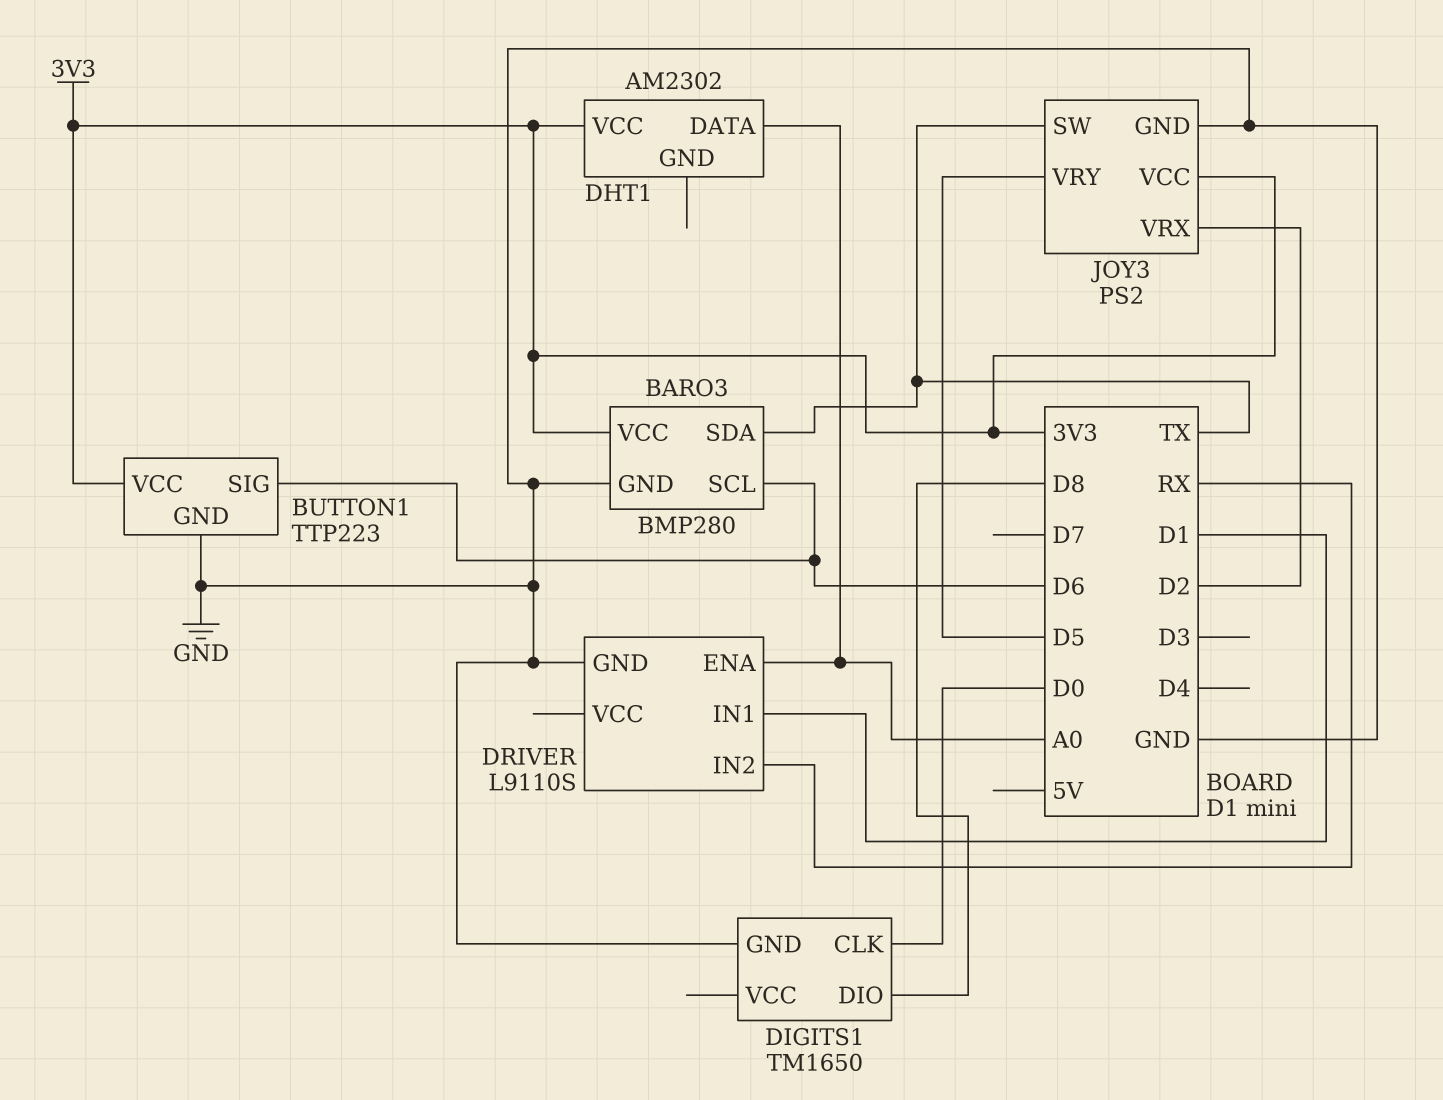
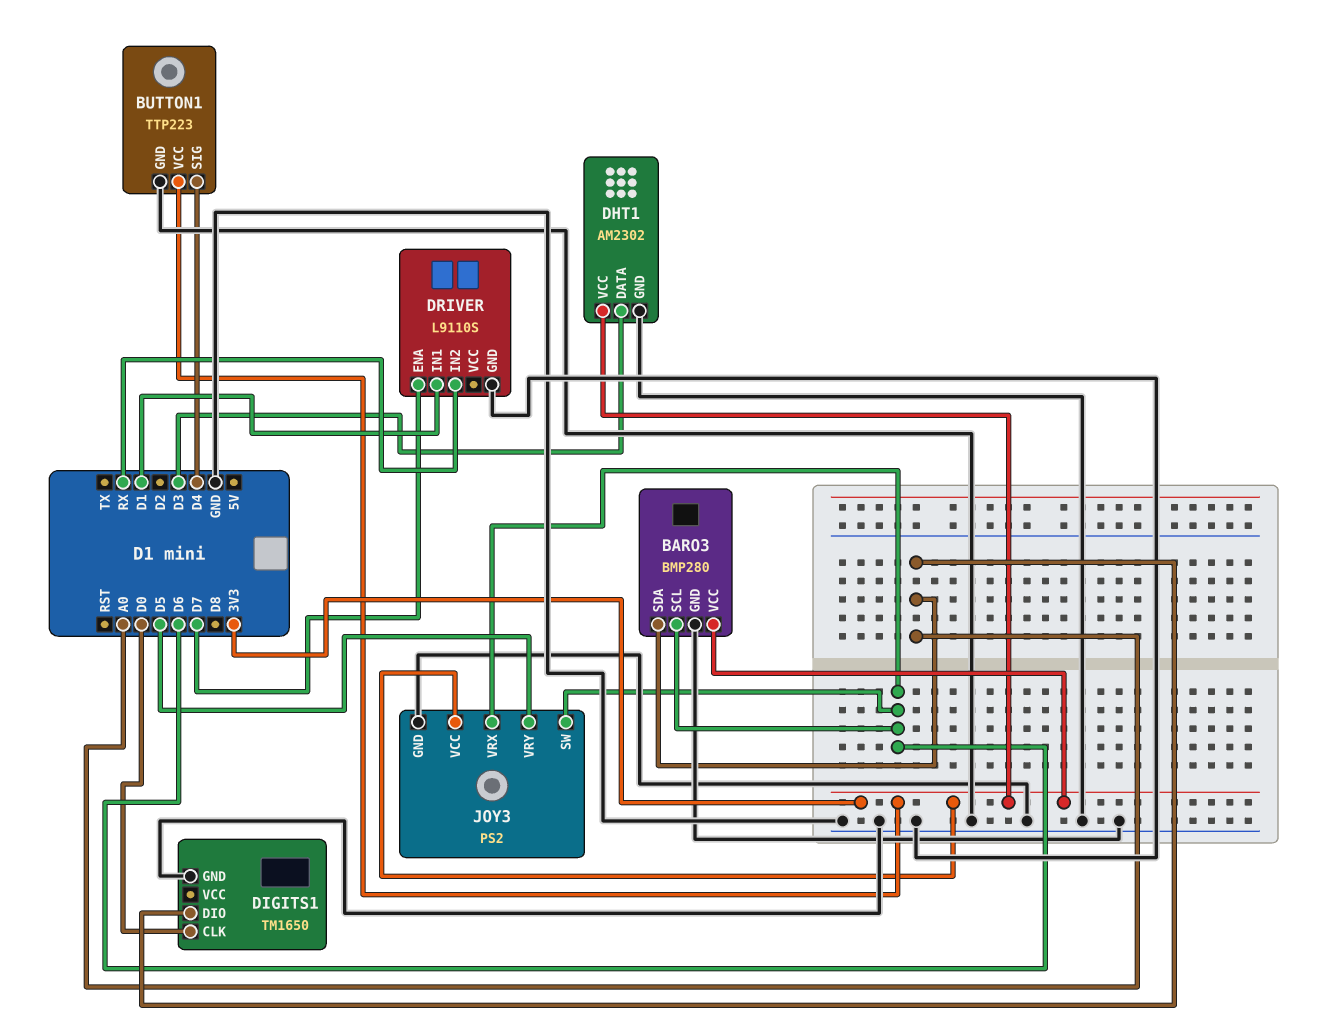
BARO3 pin SDA: TX -> A0
BUTTON1 pin SIG: D6 -> D4
DHT1 pin DATA: A0 -> D3
DHT1 pin GND: none -> GND
DIGITS1 pin DIO: D8 -> A0
DRIVER pin ENA: A0 -> D7
JOY3 pin SW: TX -> D6
JOY3 pin VRX: D2 -> D6

